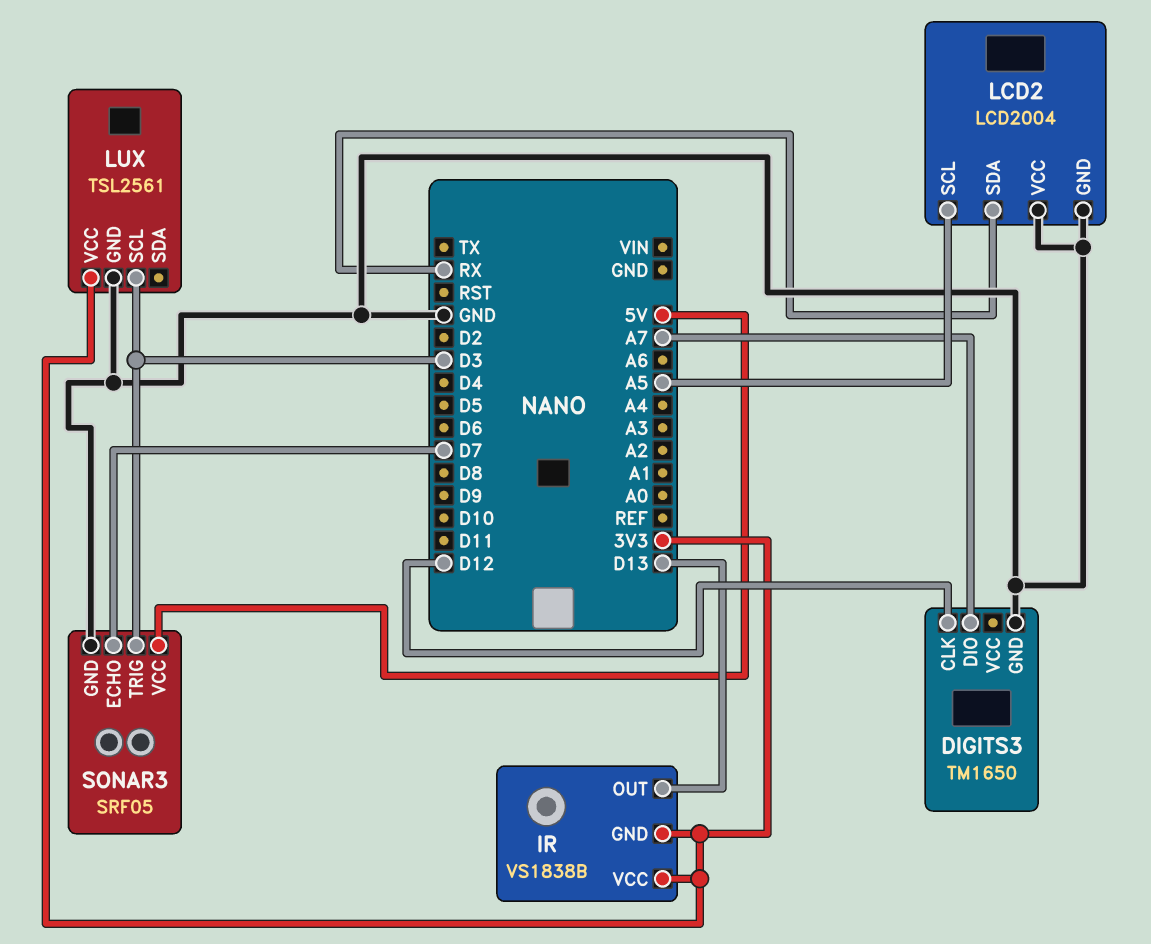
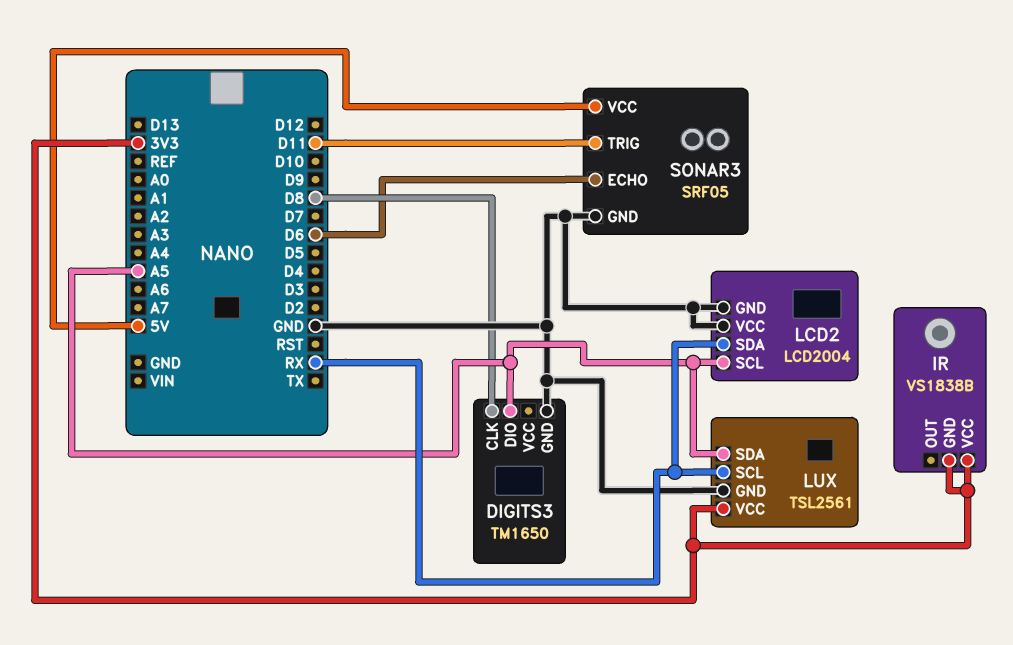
DIGITS3 pin CLK: D12 -> D8
DIGITS3 pin DIO: A7 -> A5
IR pin OUT: D13 -> none
LUX pin SCL: D3 -> RX
LUX pin SDA: none -> A5
SONAR3 pin ECHO: D7 -> D6
SONAR3 pin TRIG: D3 -> D11

